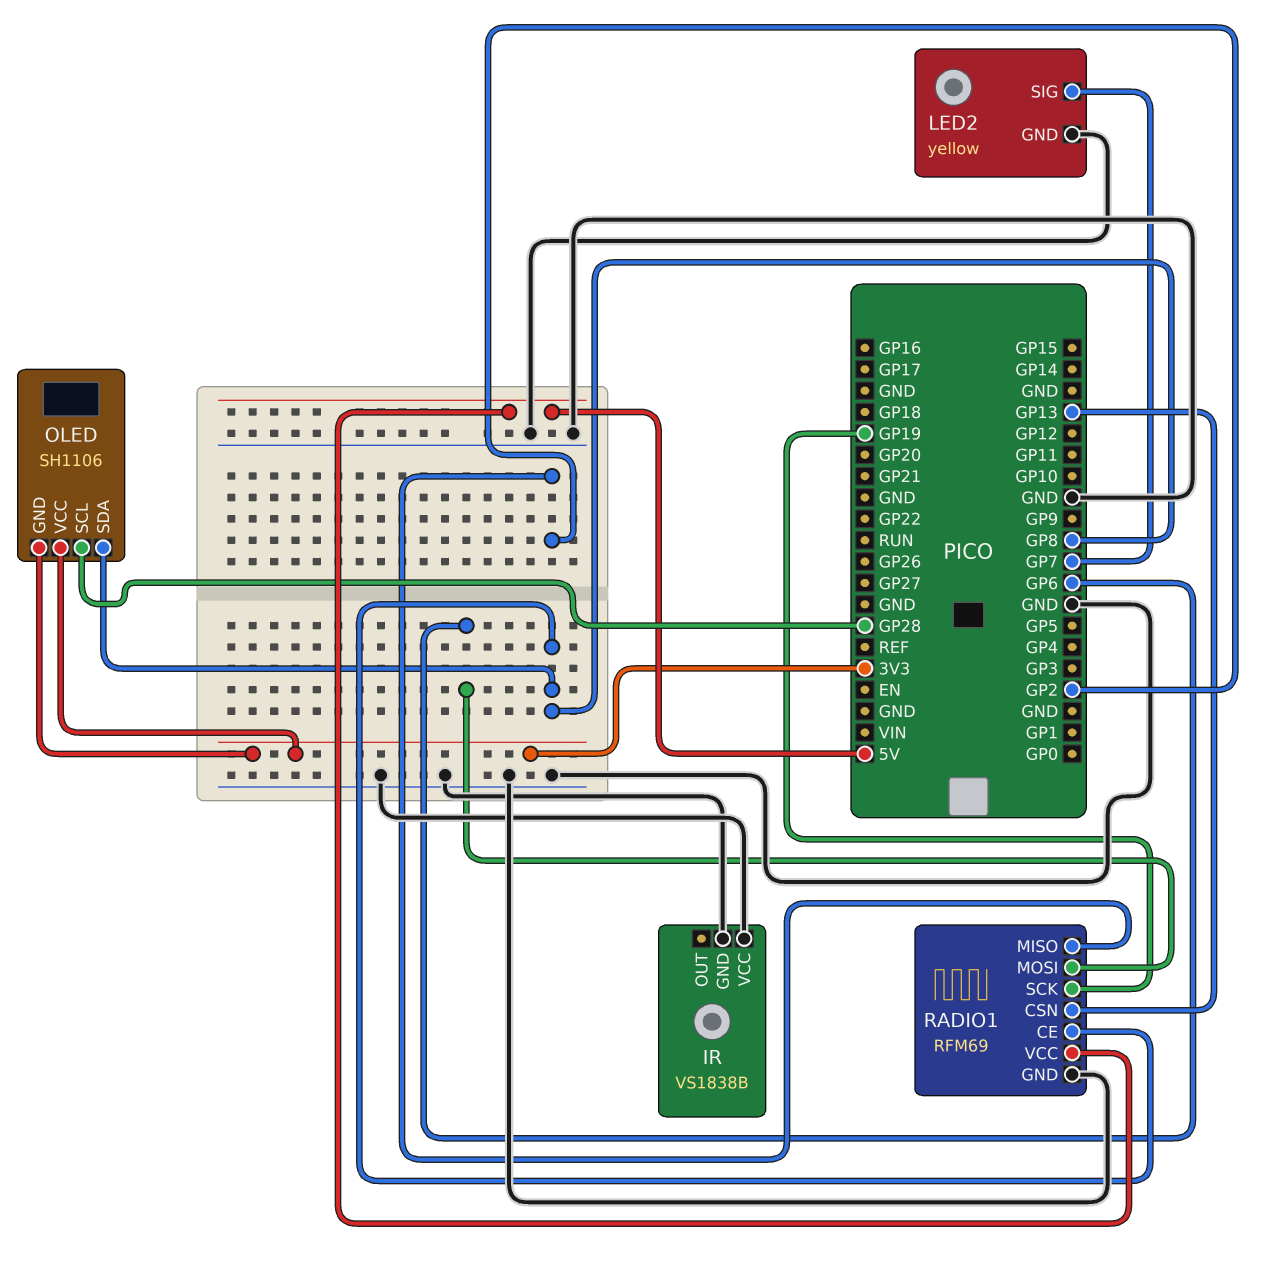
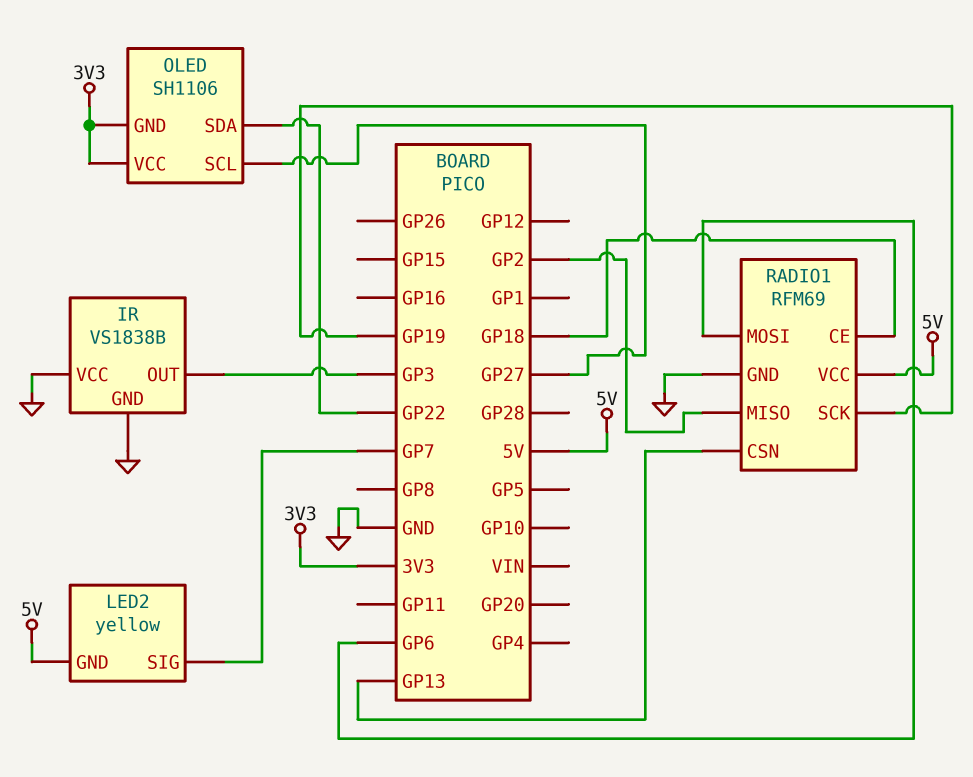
IR pin OUT: none -> GP3
LED2 pin GND: GND -> 5V
OLED pin SCL: GP28 -> GP27
OLED pin SDA: GP8 -> GP22
RADIO1 pin CE: GP8 -> GP18

